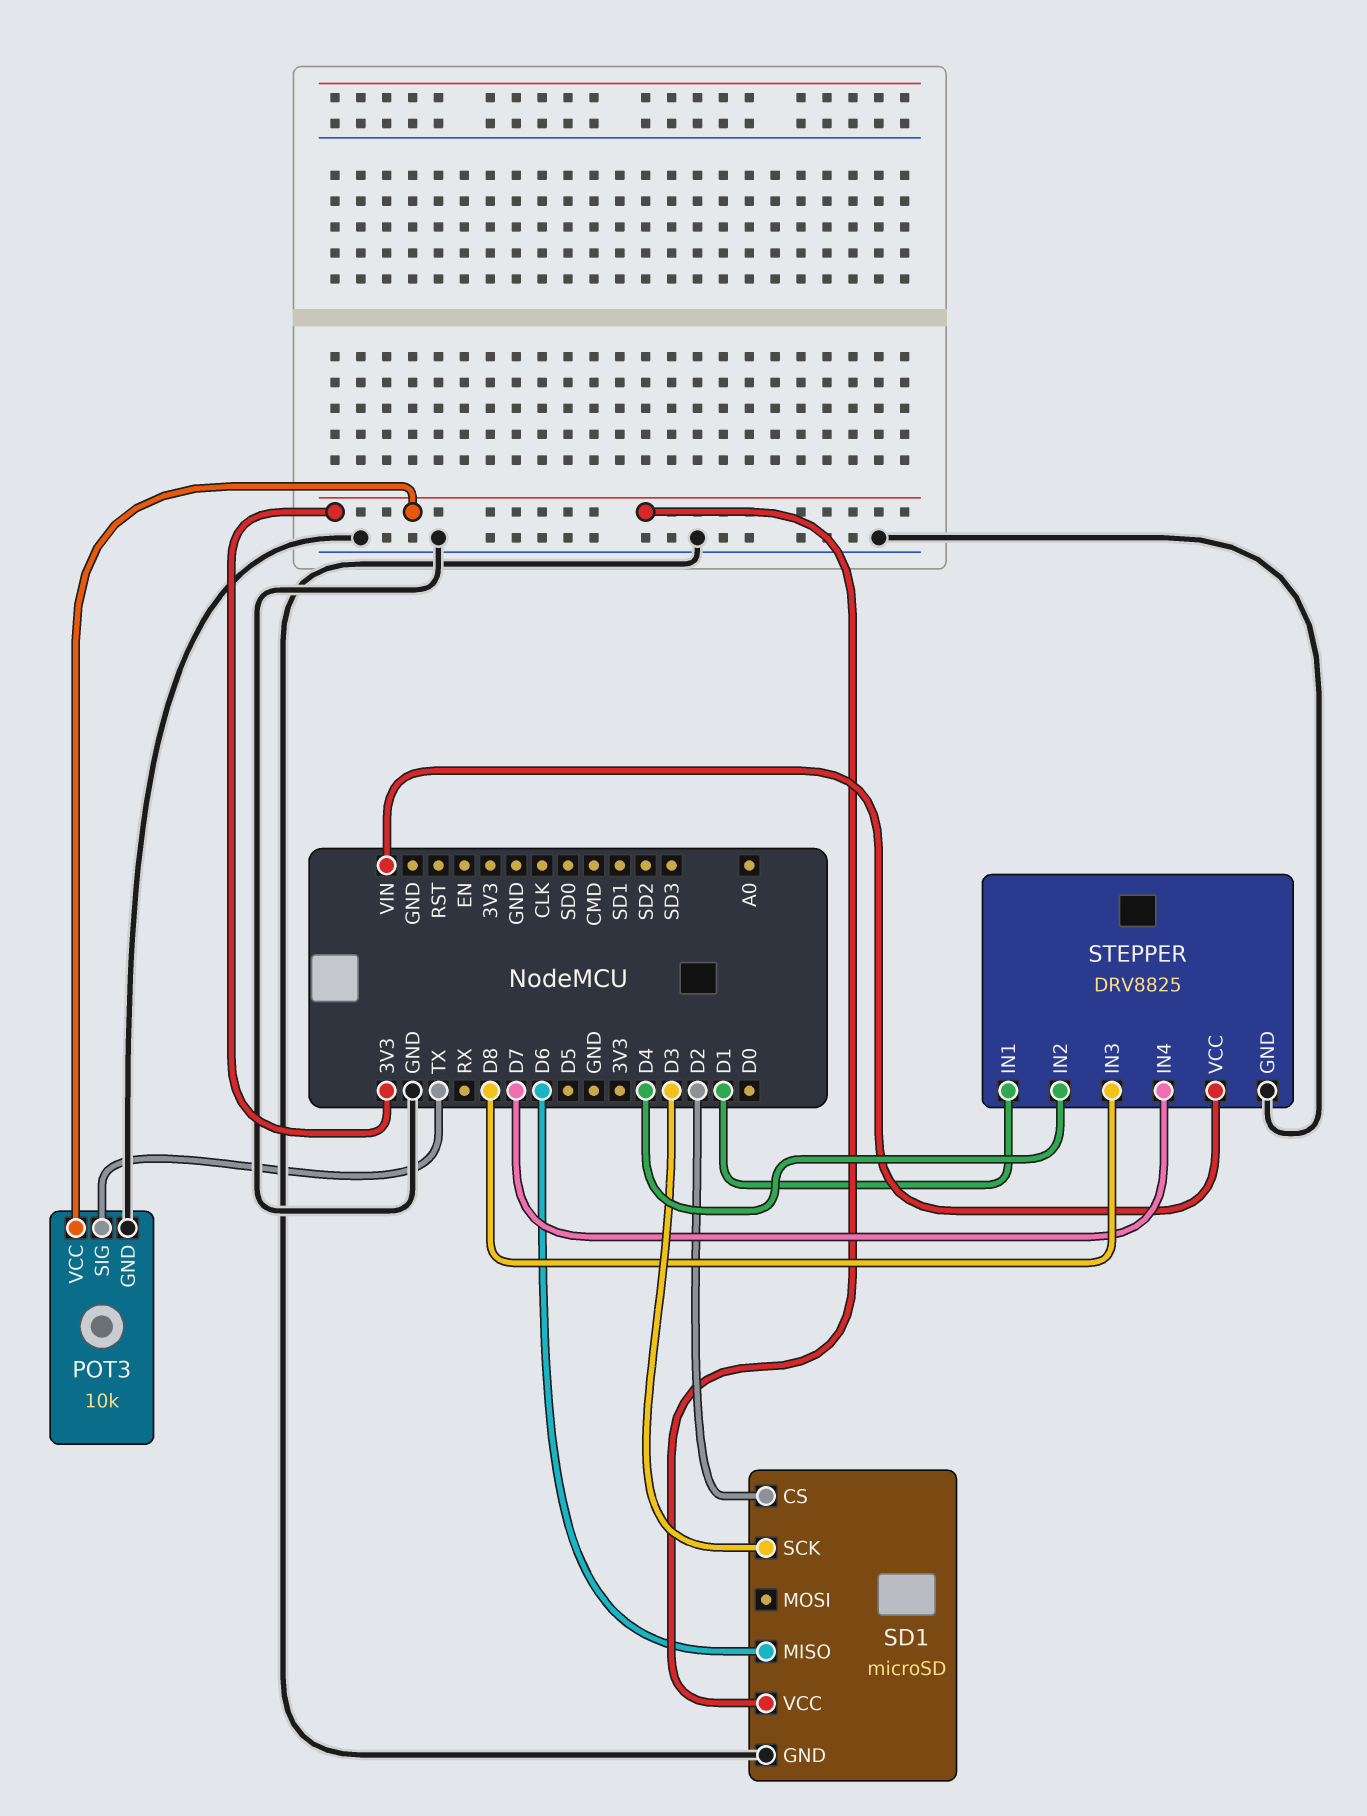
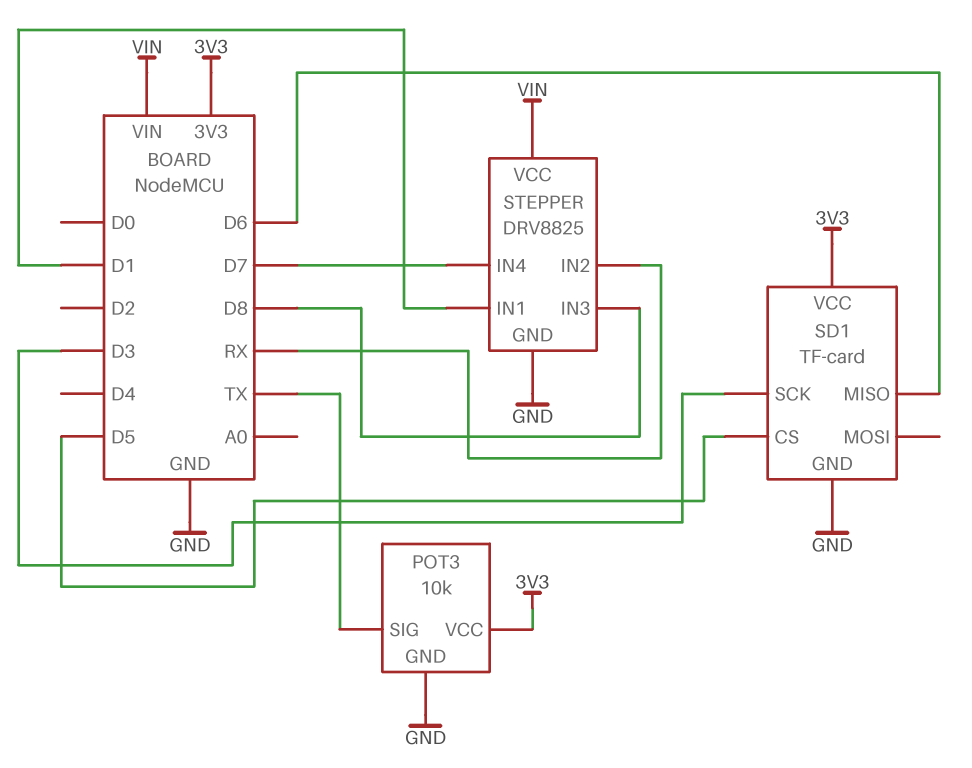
SD1: microSD -> TF-card
SD1 pin CS: D2 -> D5
STEPPER pin IN2: D4 -> RX

